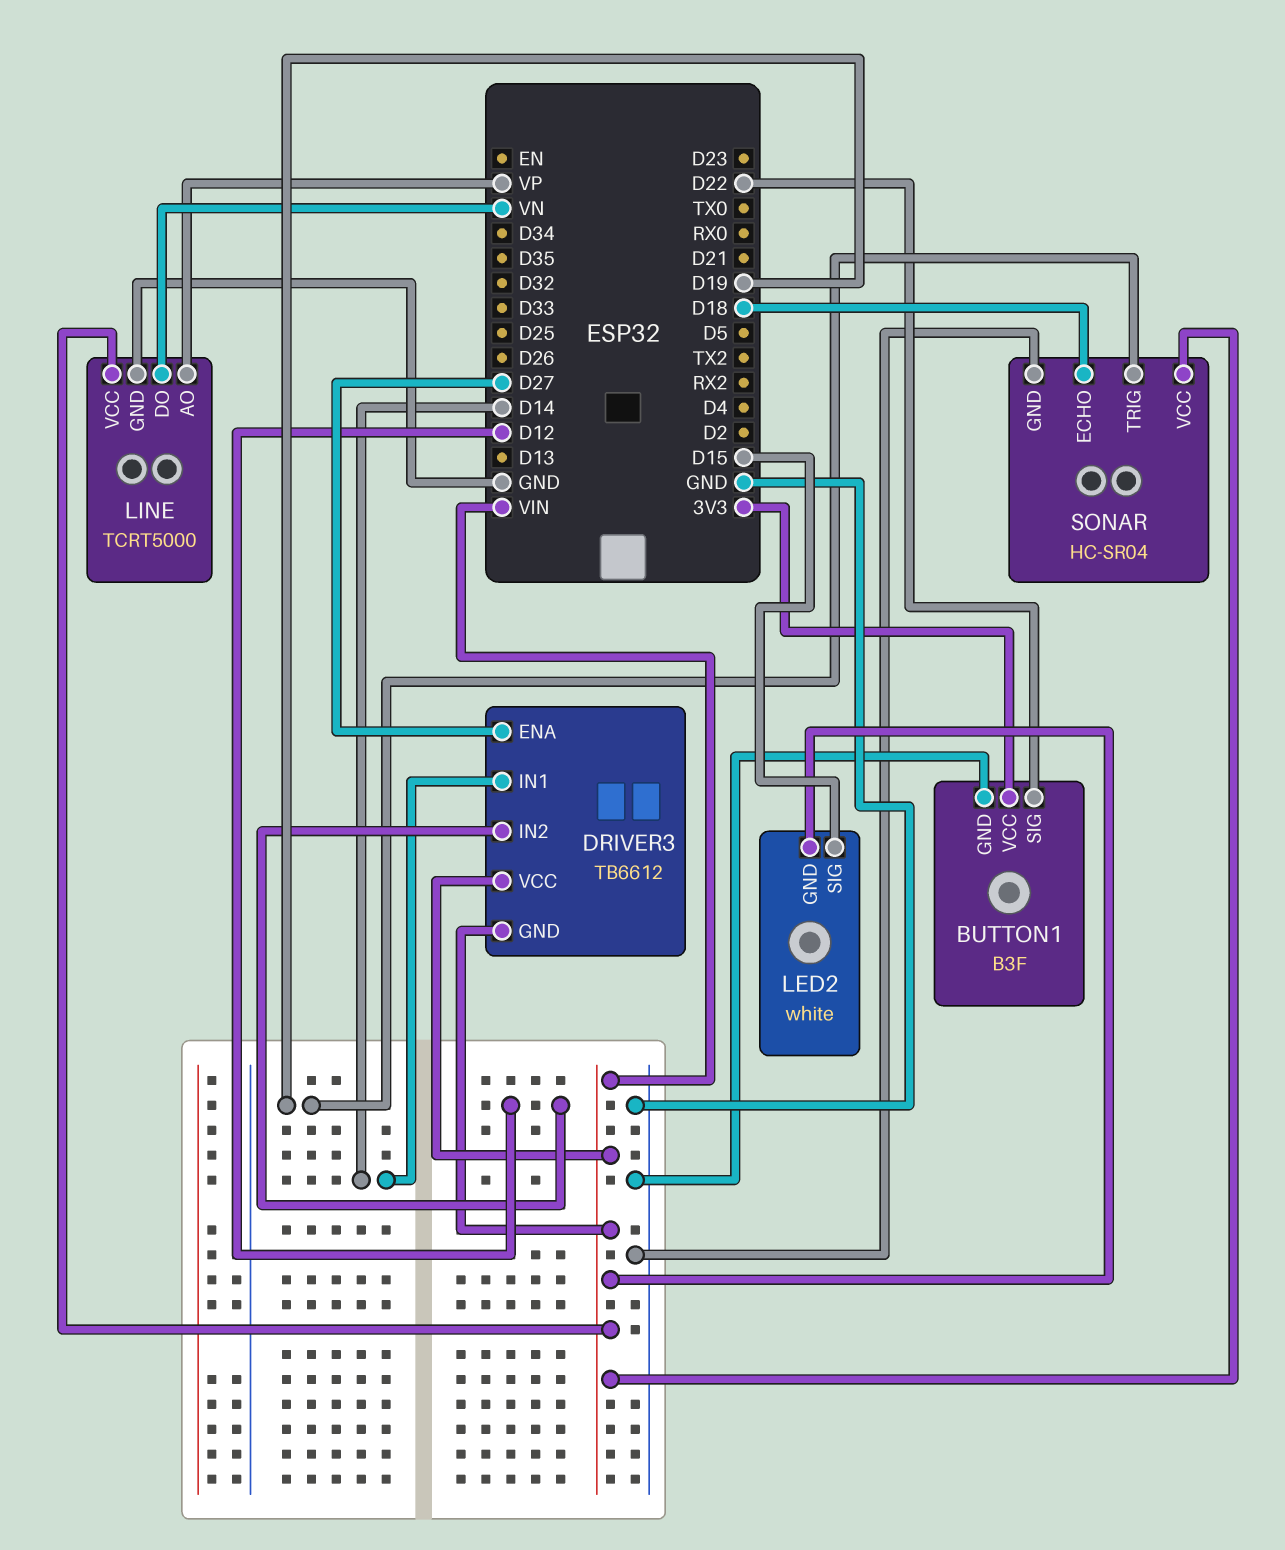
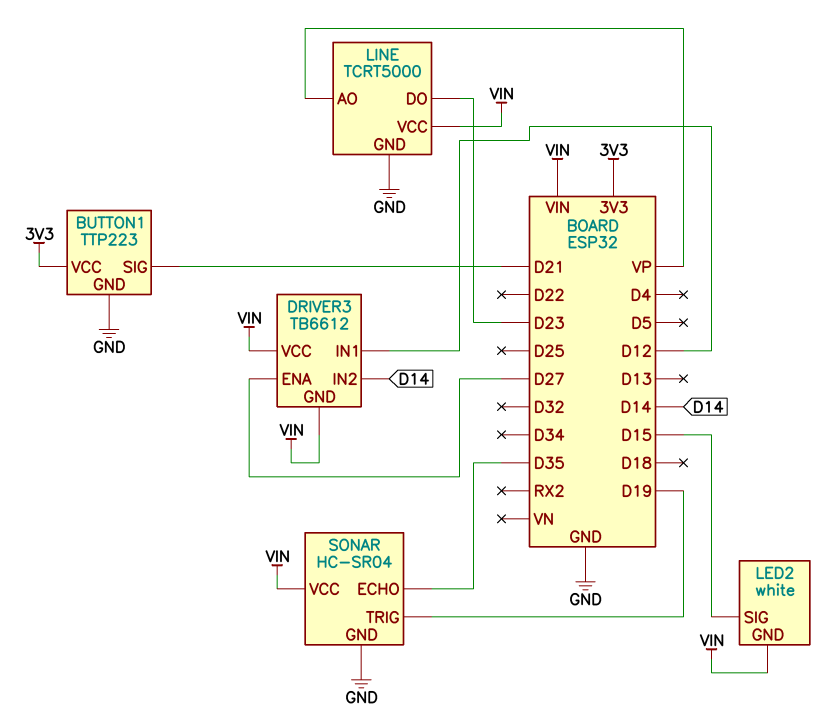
BUTTON1: B3F -> TTP223
BUTTON1 pin SIG: D22 -> D21
DRIVER3 pin IN1: D14 -> D12
DRIVER3 pin IN2: D12 -> D14
LINE pin DO: VN -> D23
SONAR pin ECHO: D18 -> D35

